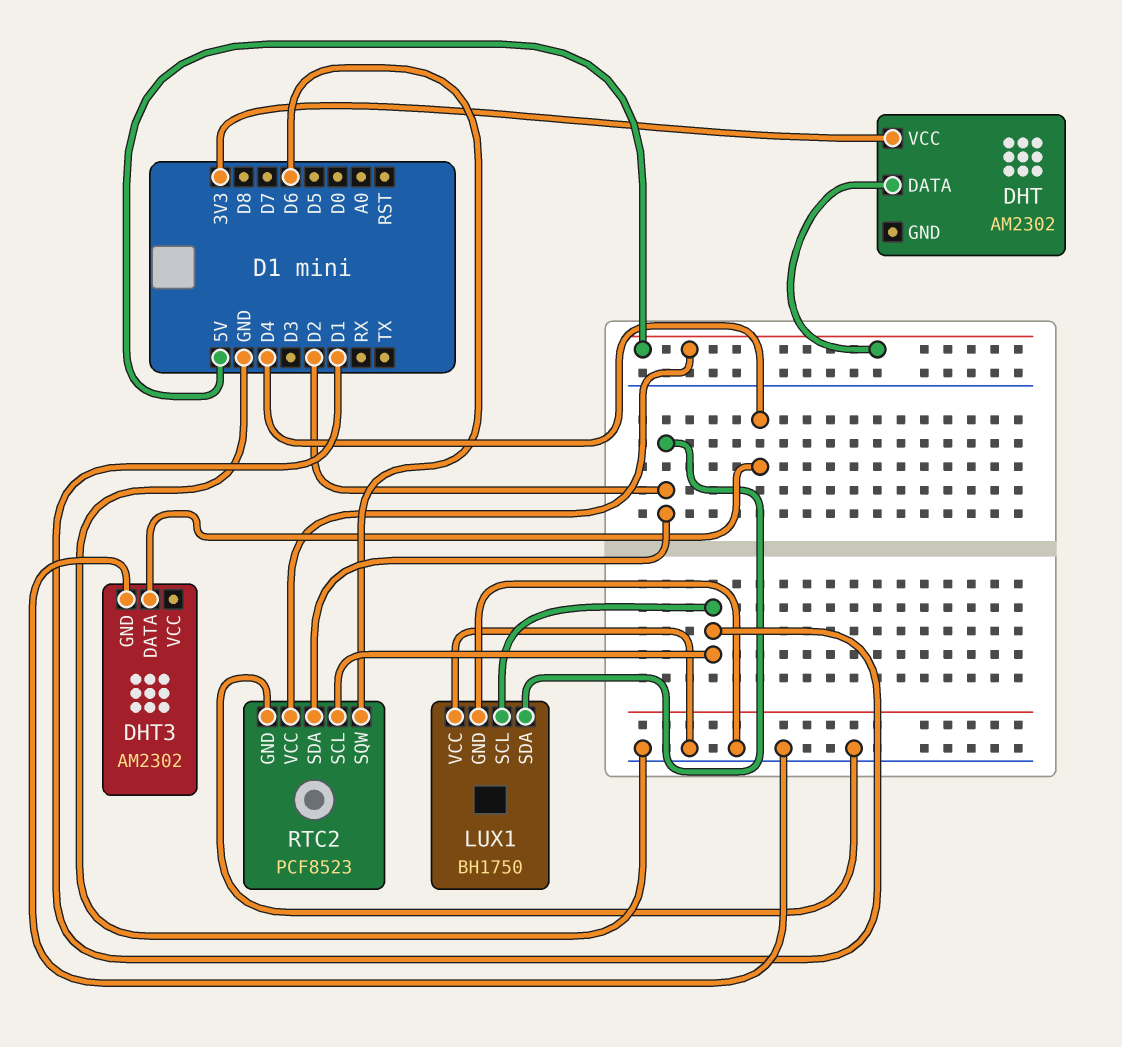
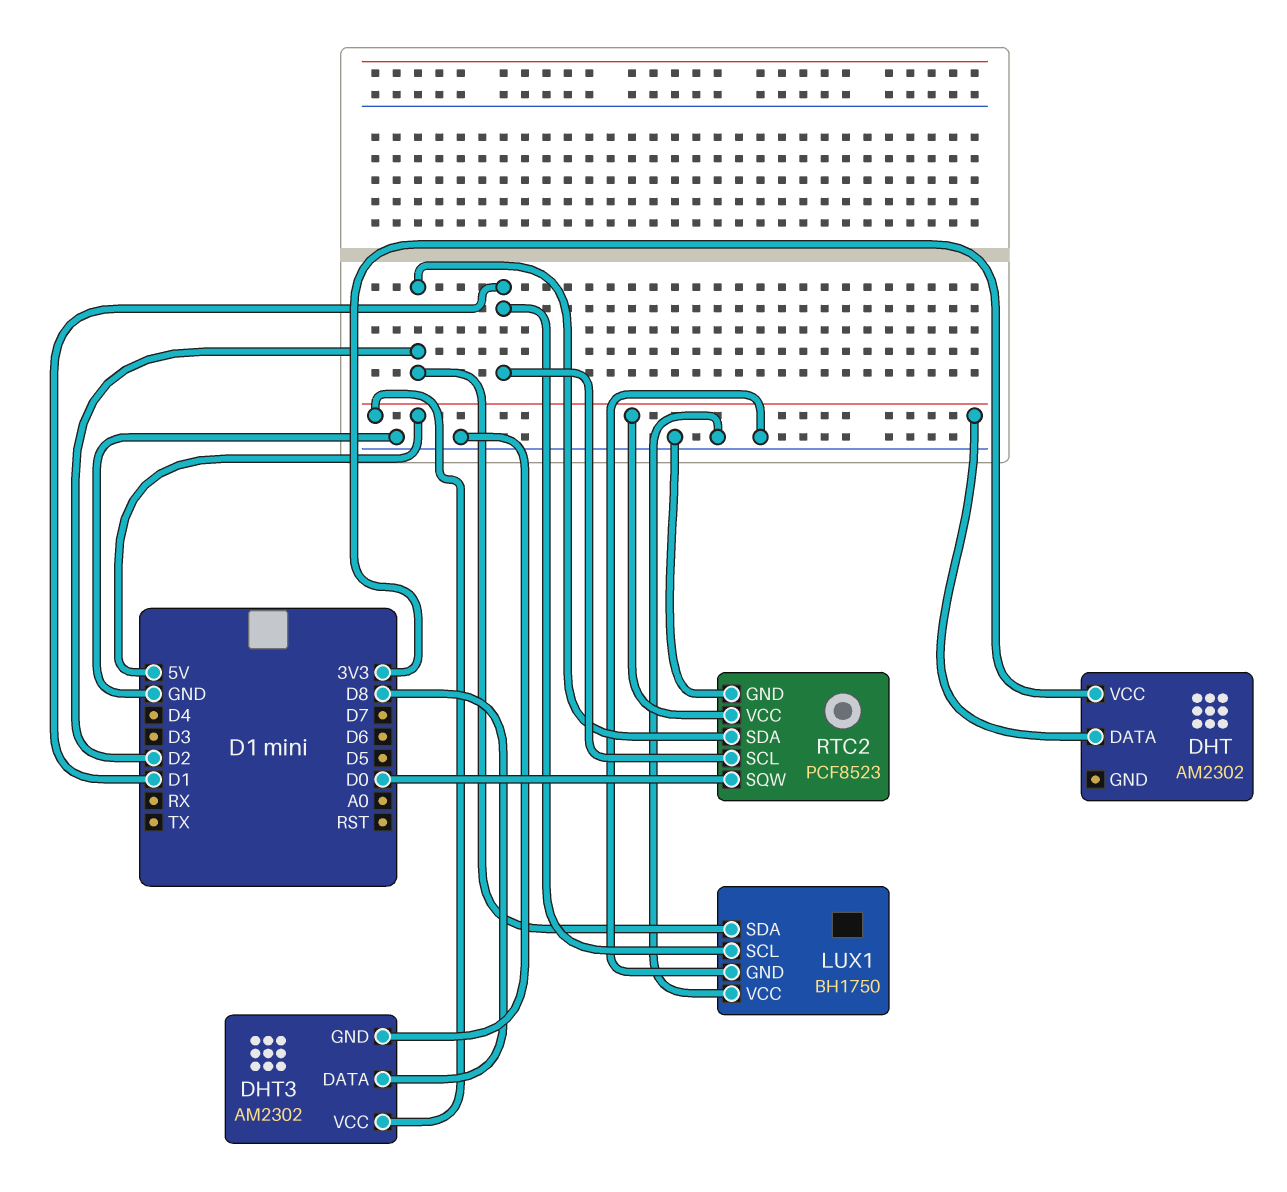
DHT3 pin DATA: D4 -> D8
DHT3 pin VCC: none -> 5V
RTC2 pin SQW: D6 -> D0

